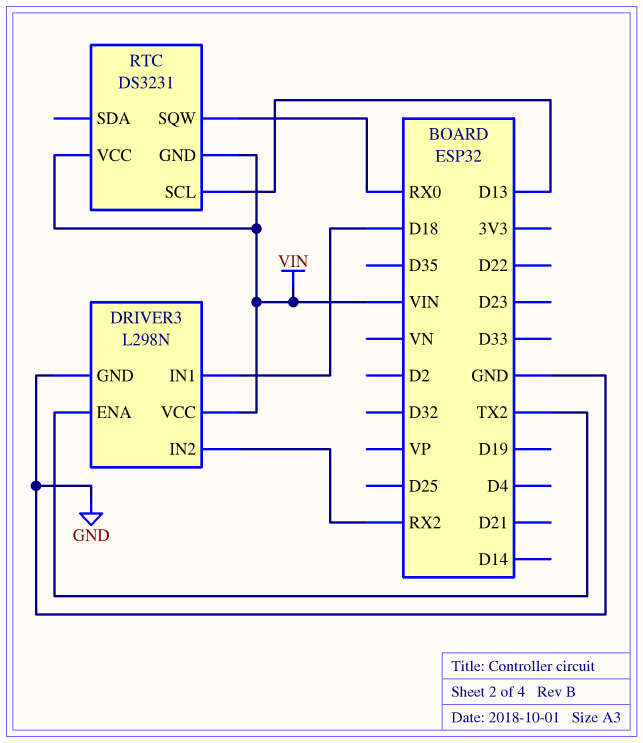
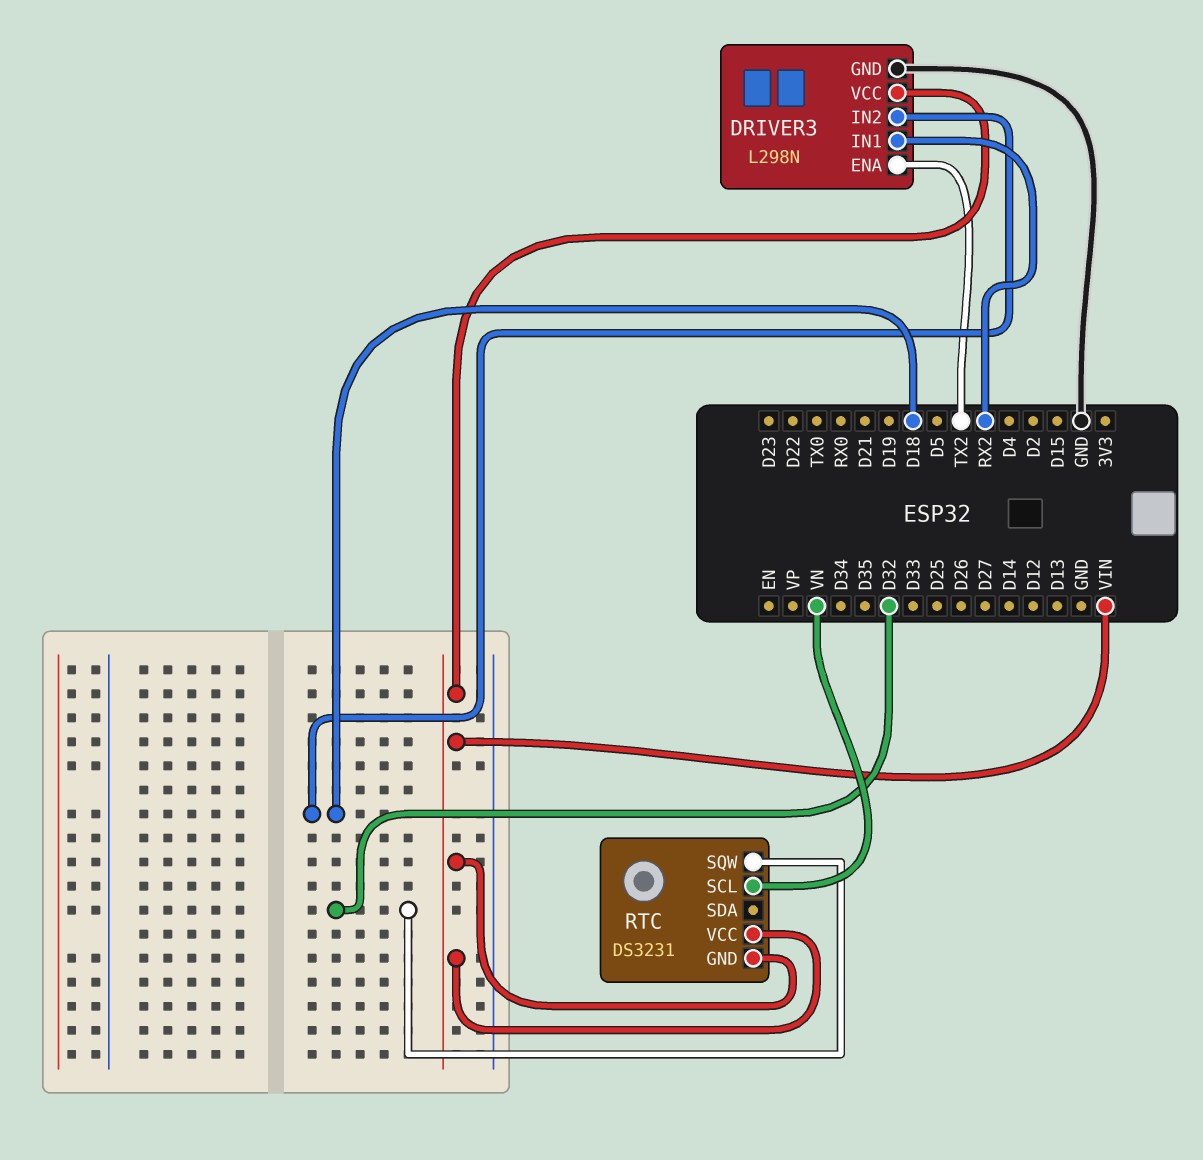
DRIVER3 pin IN1: D18 -> RX2
DRIVER3 pin IN2: RX2 -> D18
RTC pin SCL: D13 -> VN
RTC pin SQW: RX0 -> D32

